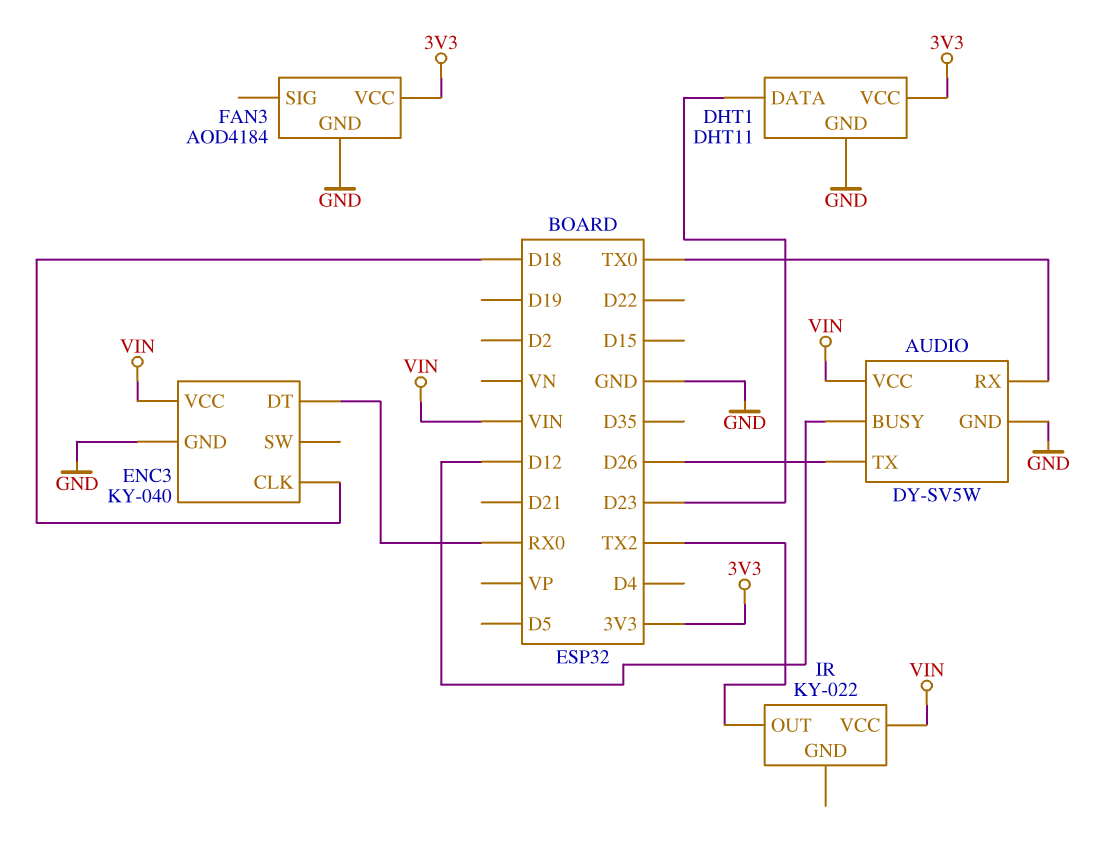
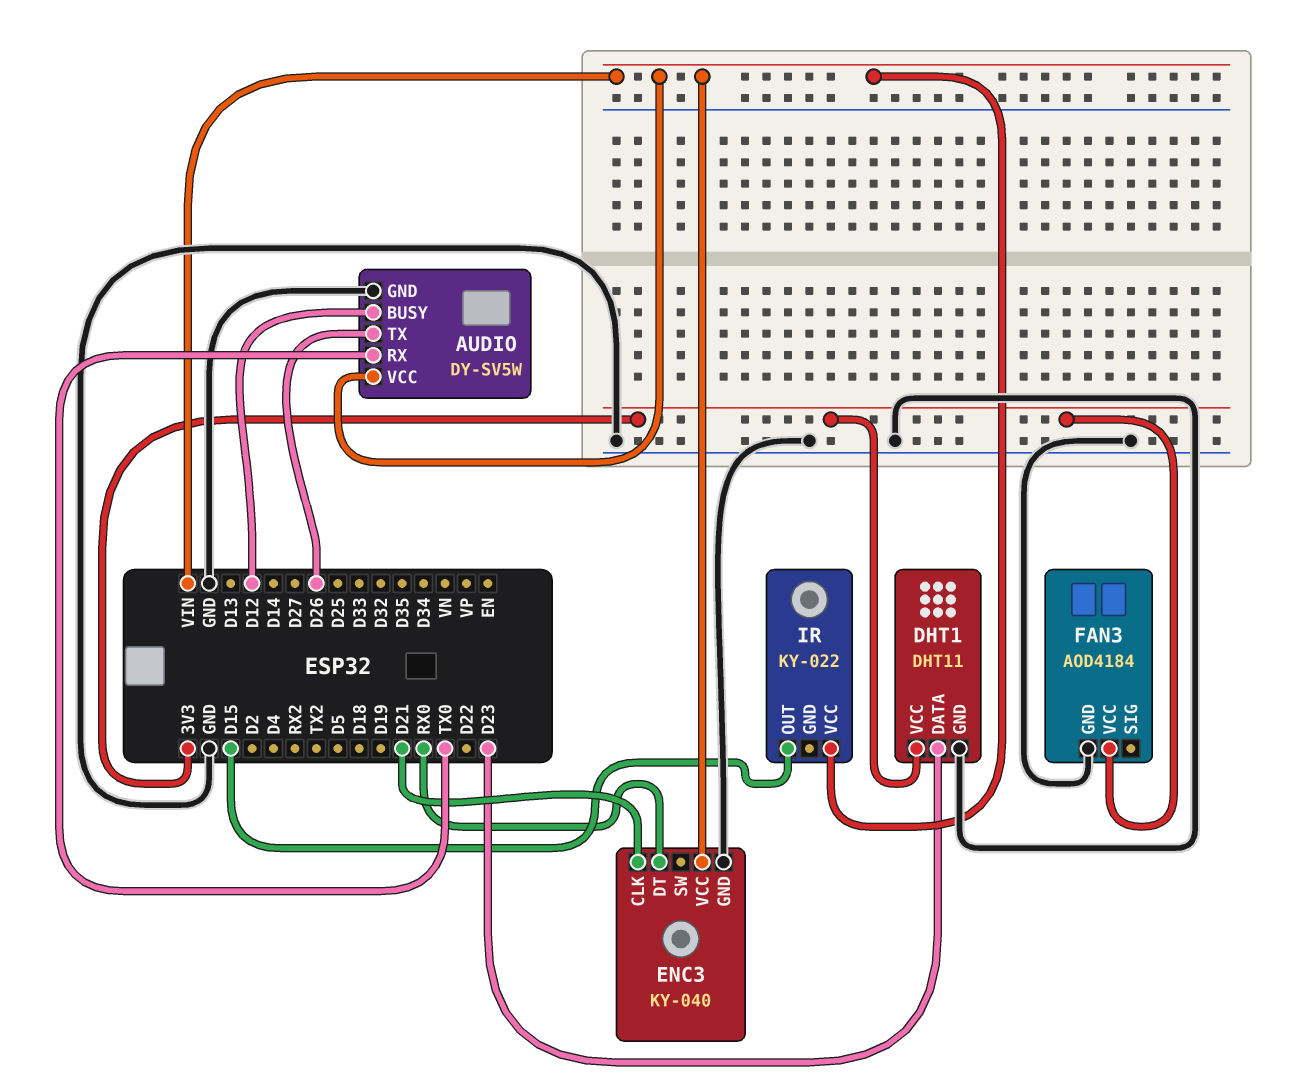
ENC3 pin CLK: D18 -> D21
IR pin OUT: TX2 -> D15

